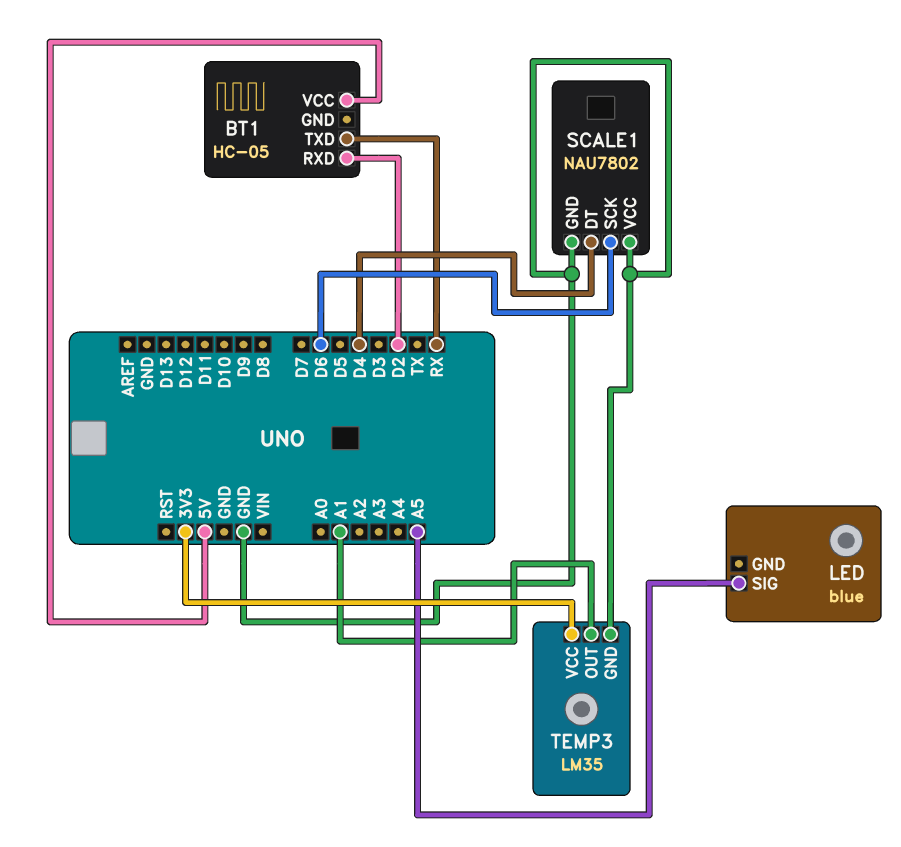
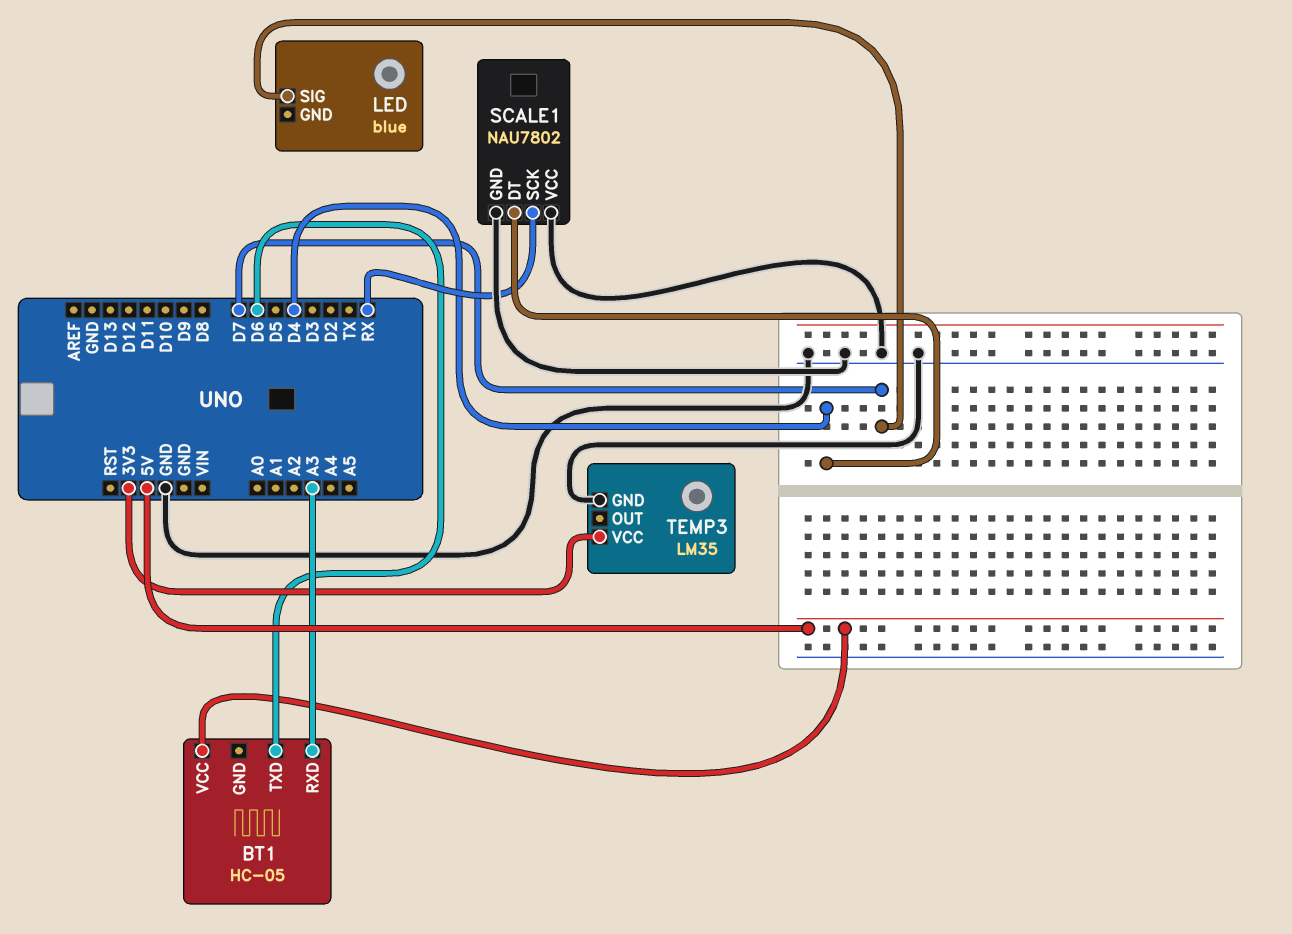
BT1 pin RXD: D2 -> A3
BT1 pin TXD: RX -> D6
LED pin SIG: A5 -> D7
SCALE1 pin SCK: D6 -> RX
TEMP3 pin OUT: A1 -> none

